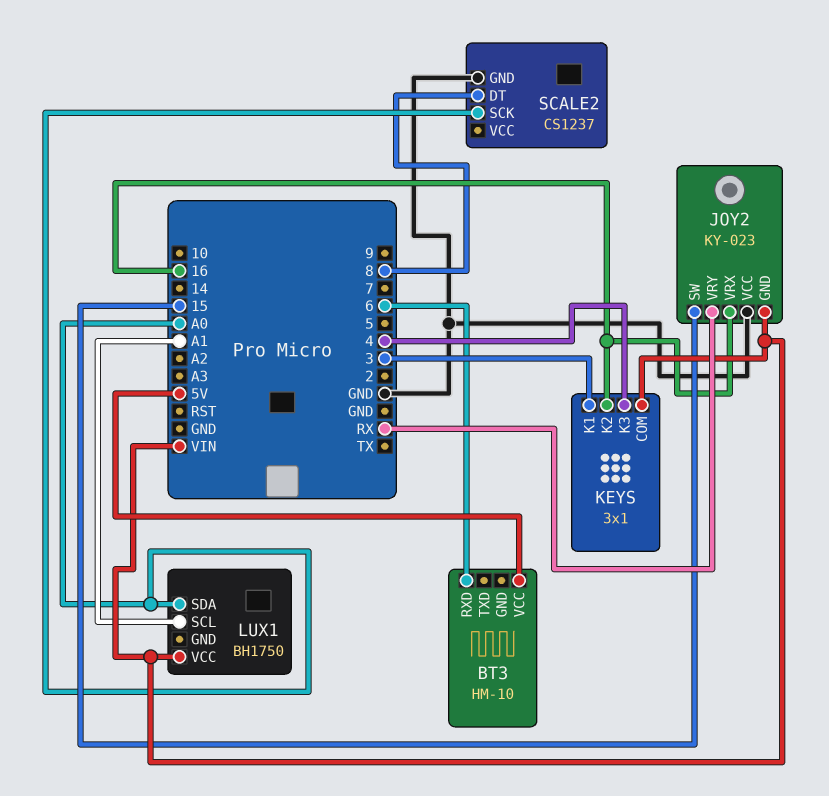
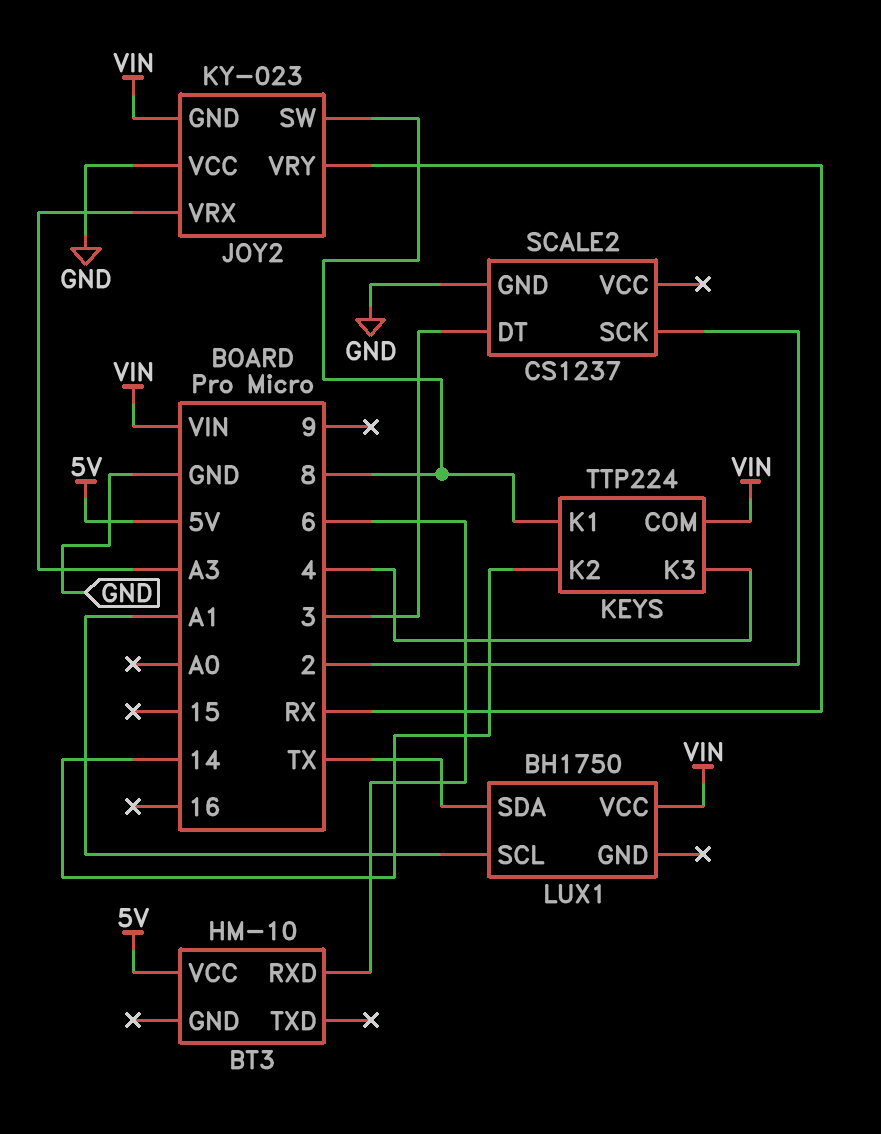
JOY2 pin SW: 15 -> 8
JOY2 pin VRX: 16 -> A3
KEYS: 3x1 -> TTP224
KEYS pin K1: 3 -> 8
KEYS pin K2: 16 -> 14
LUX1 pin SDA: A0 -> TX
SCALE2 pin DT: 8 -> 3
SCALE2 pin SCK: A0 -> 2

